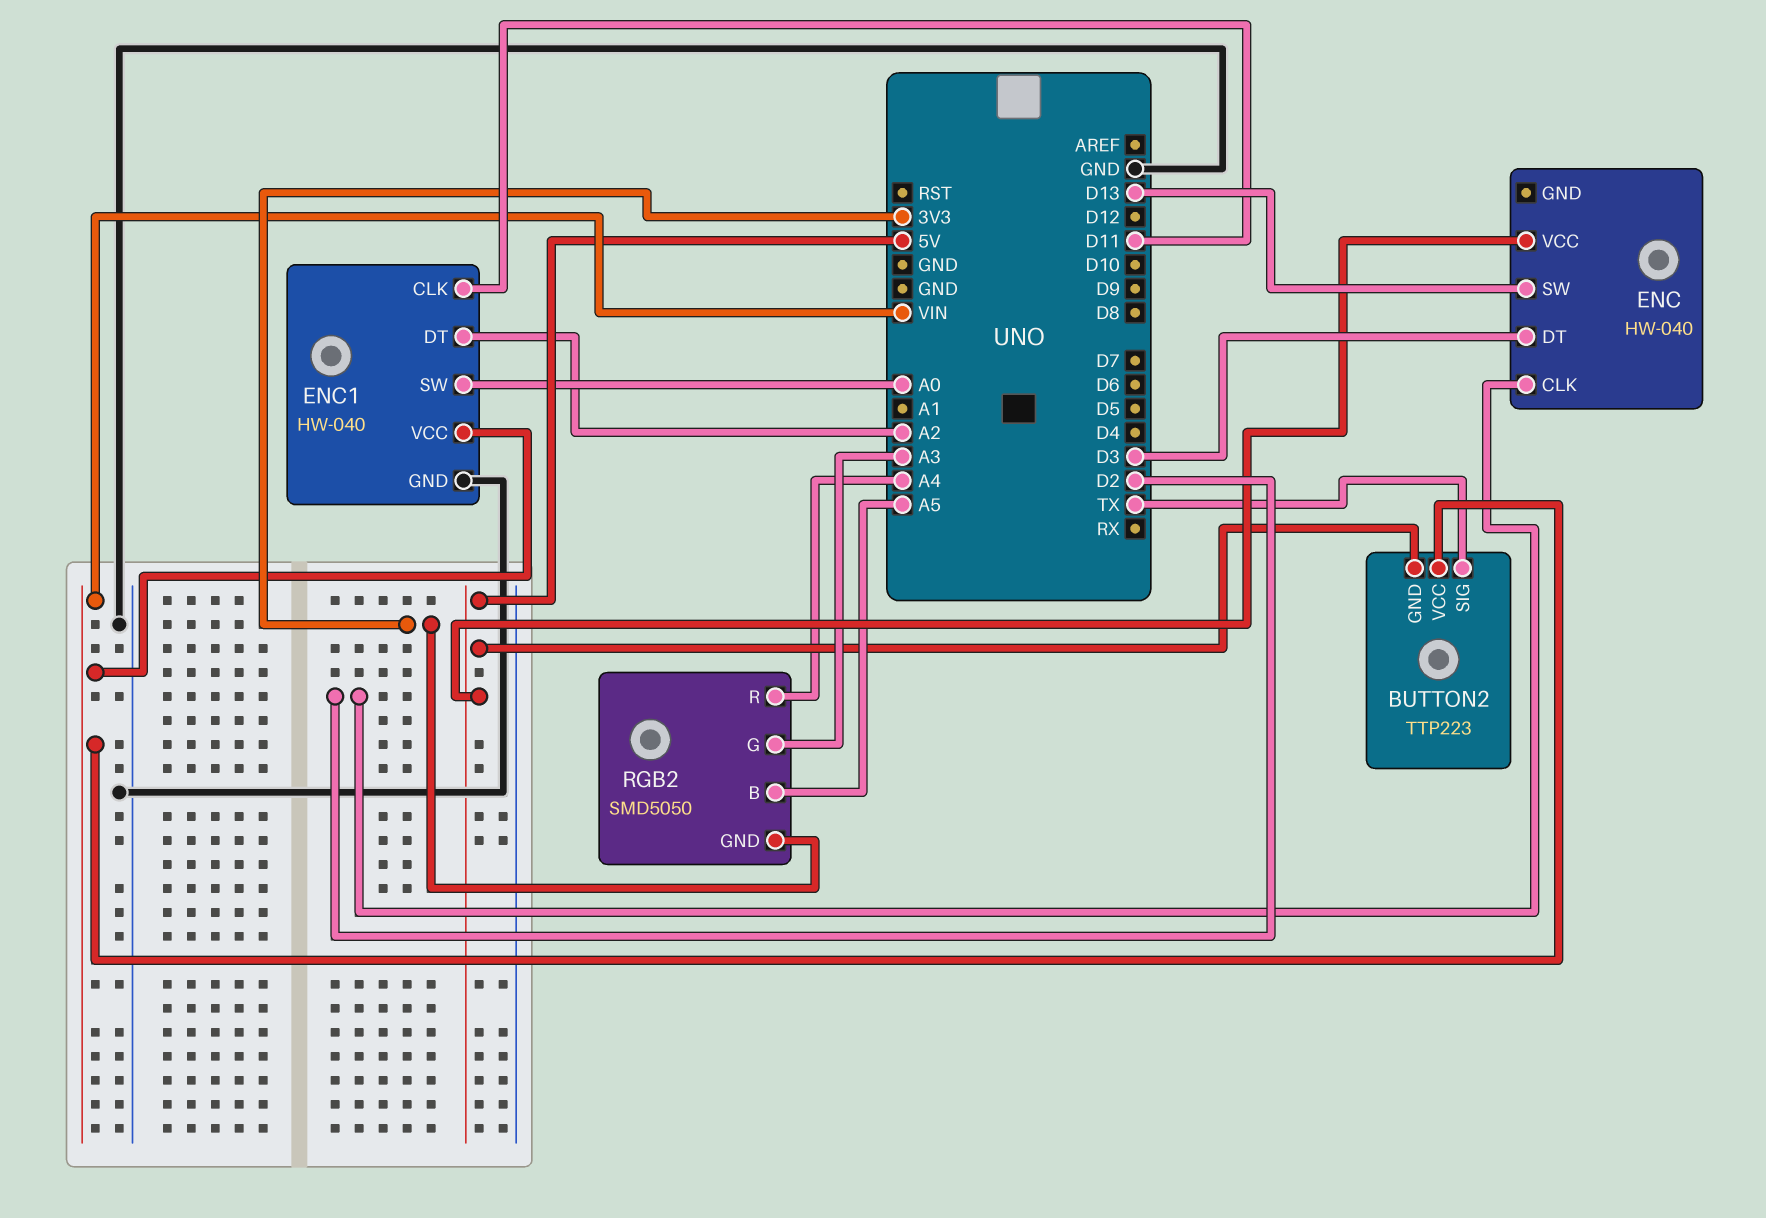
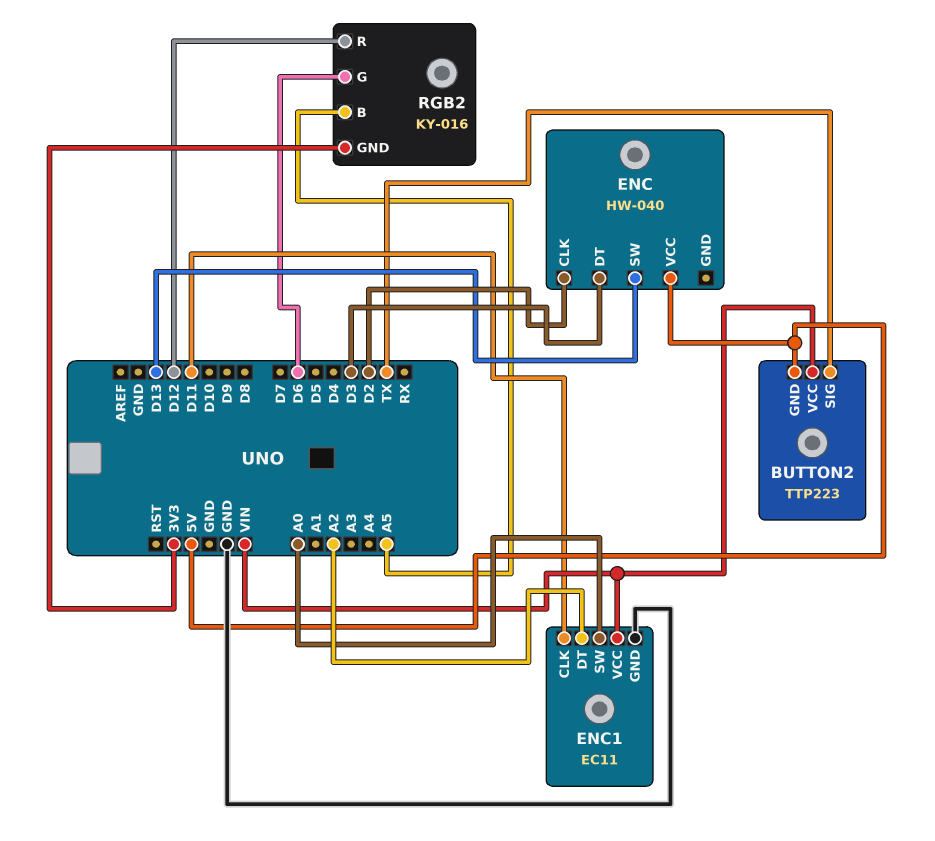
ENC1: HW-040 -> EC11
RGB2: SMD5050 -> KY-016
RGB2 pin G: A3 -> D6
RGB2 pin R: A4 -> D12

